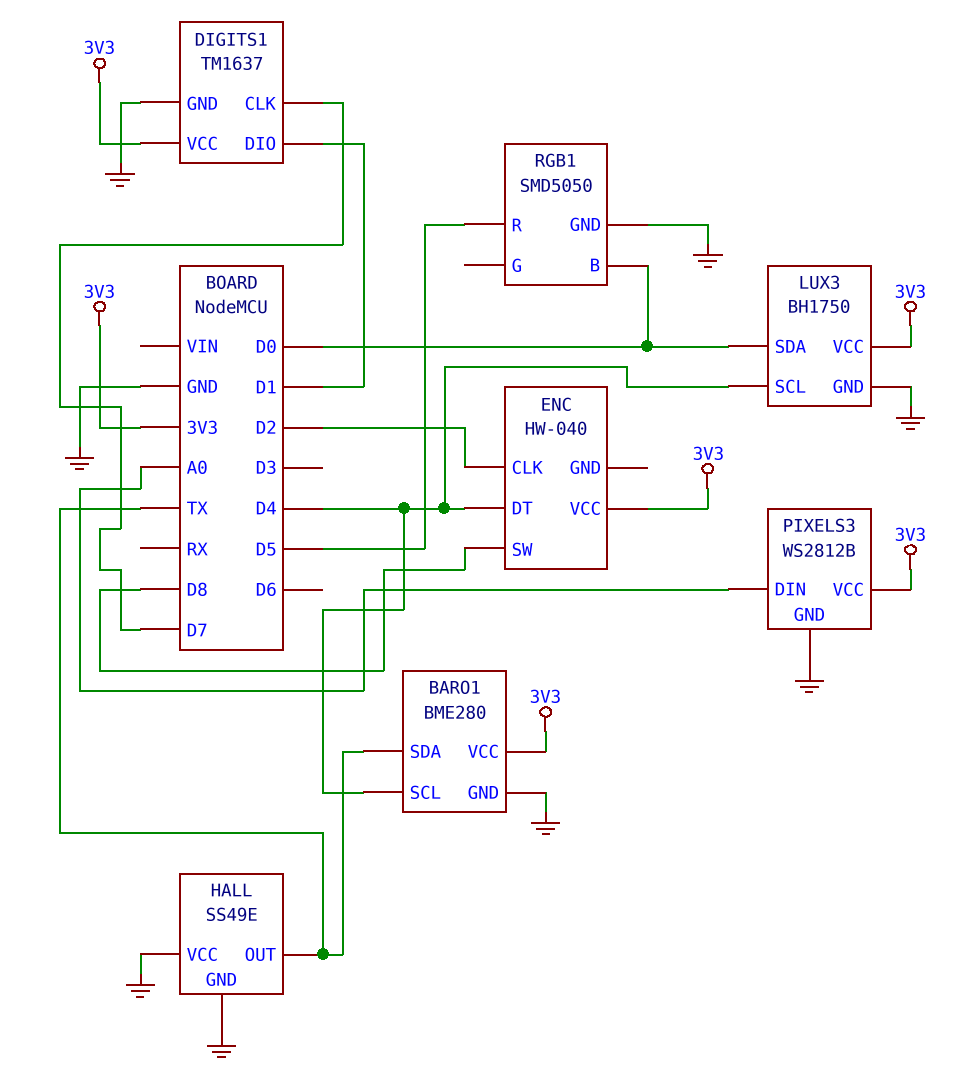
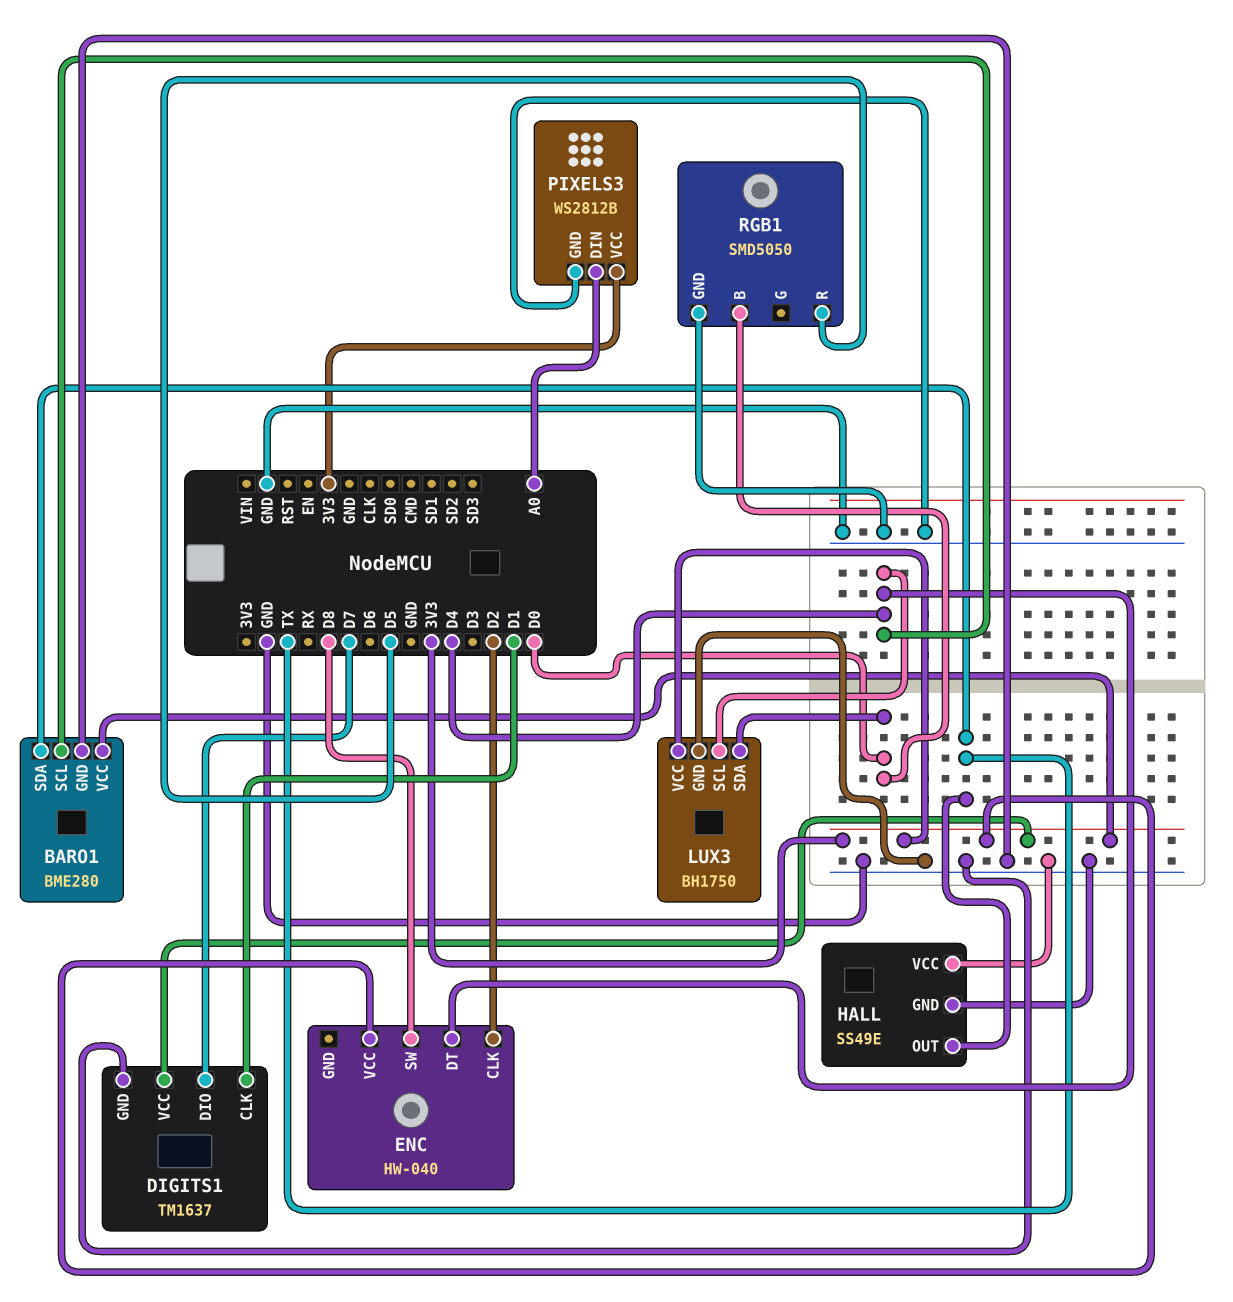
DIGITS1 pin CLK: D7 -> D1
DIGITS1 pin DIO: D1 -> D7

